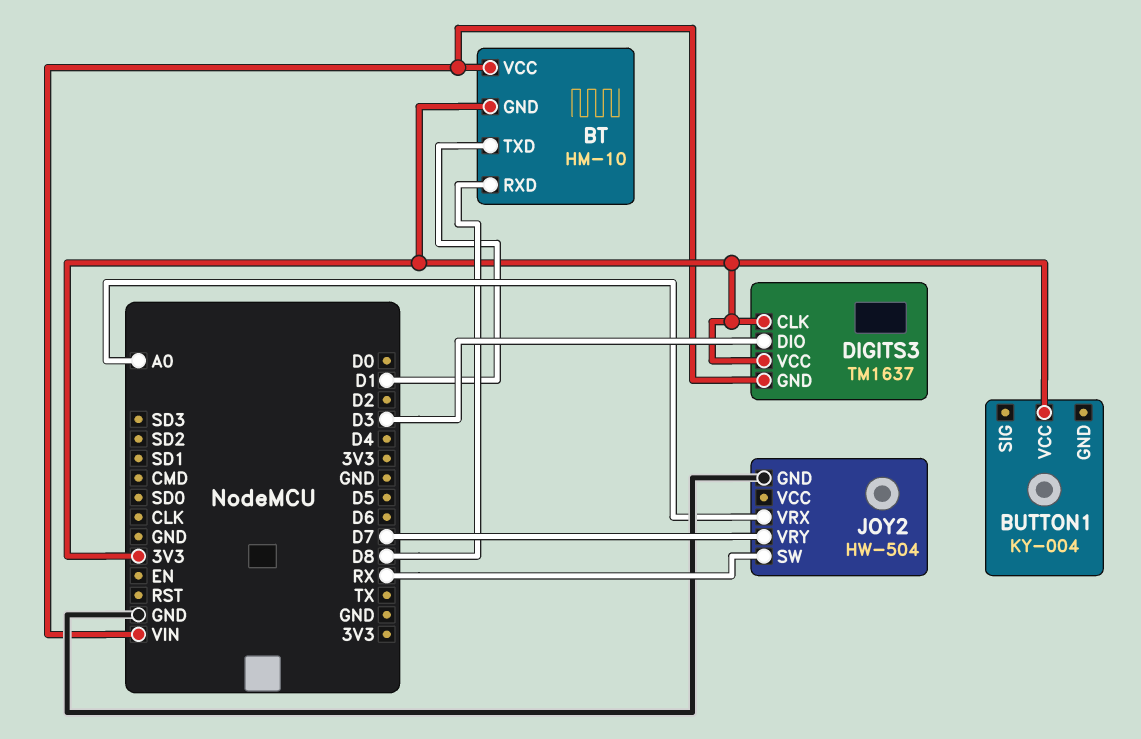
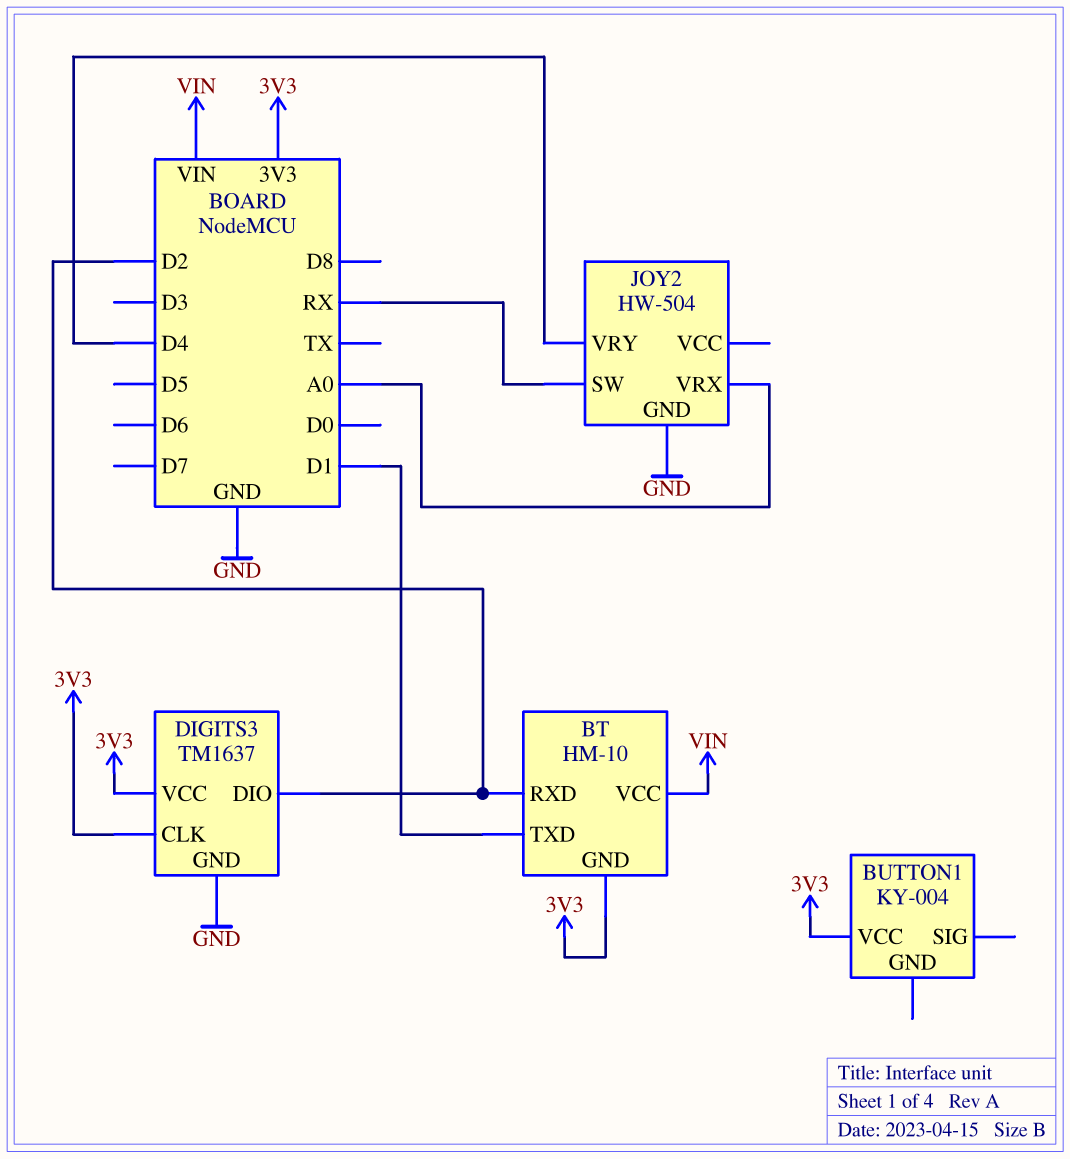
BT pin RXD: D8 -> D2
DIGITS3 pin DIO: D3 -> D2
DIGITS3 pin GND: VIN -> GND
JOY2 pin VRY: D7 -> D4

